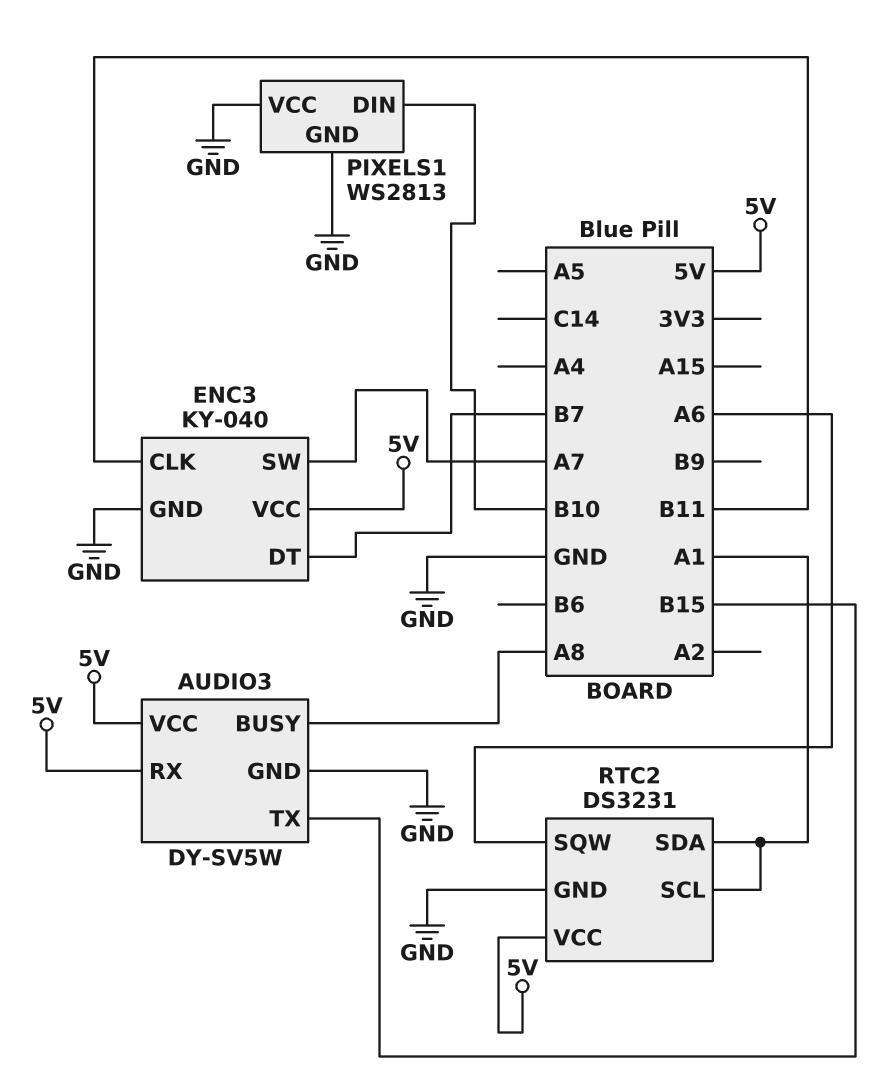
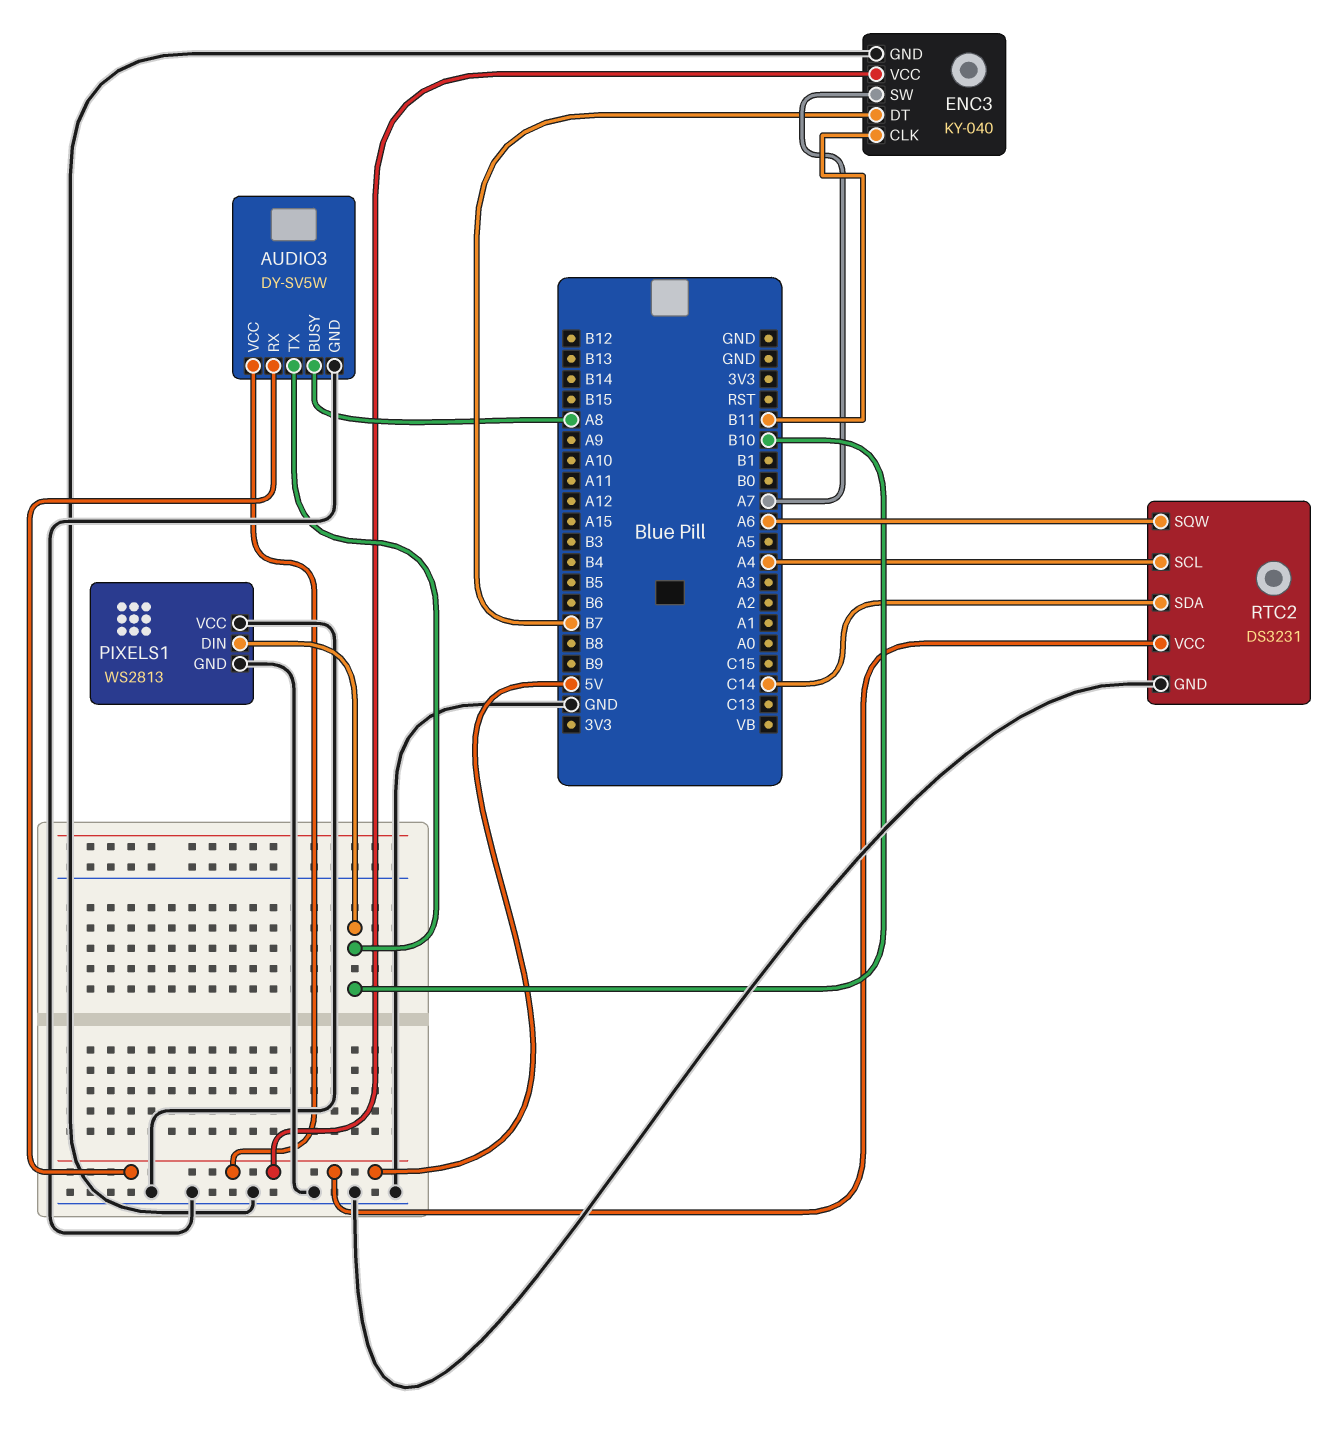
AUDIO3 pin TX: B15 -> B10
RTC2 pin SCL: A1 -> A4
RTC2 pin SDA: A1 -> C14

